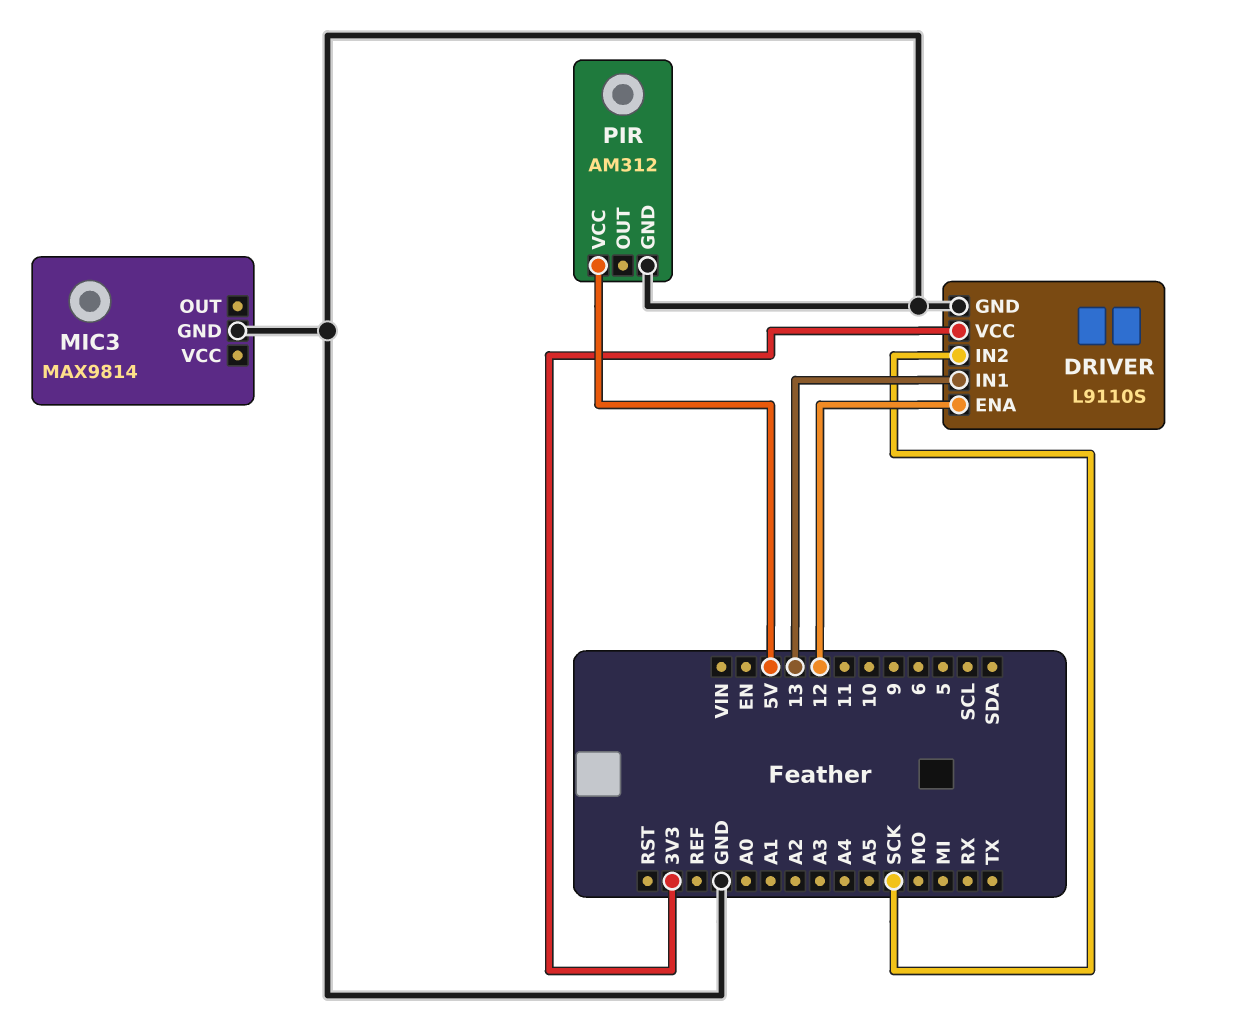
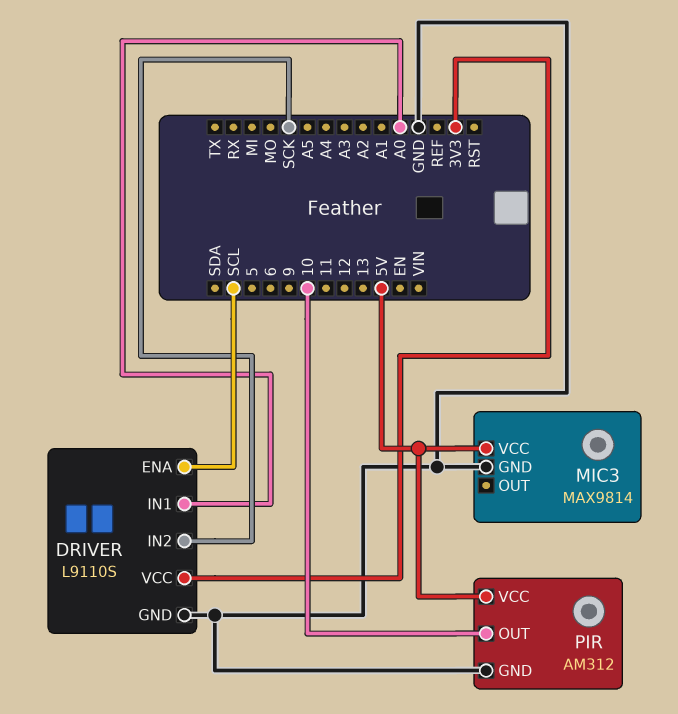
DRIVER pin ENA: 12 -> SCL
DRIVER pin IN1: 13 -> A0
MIC3 pin VCC: none -> 5V
PIR pin OUT: none -> 10

